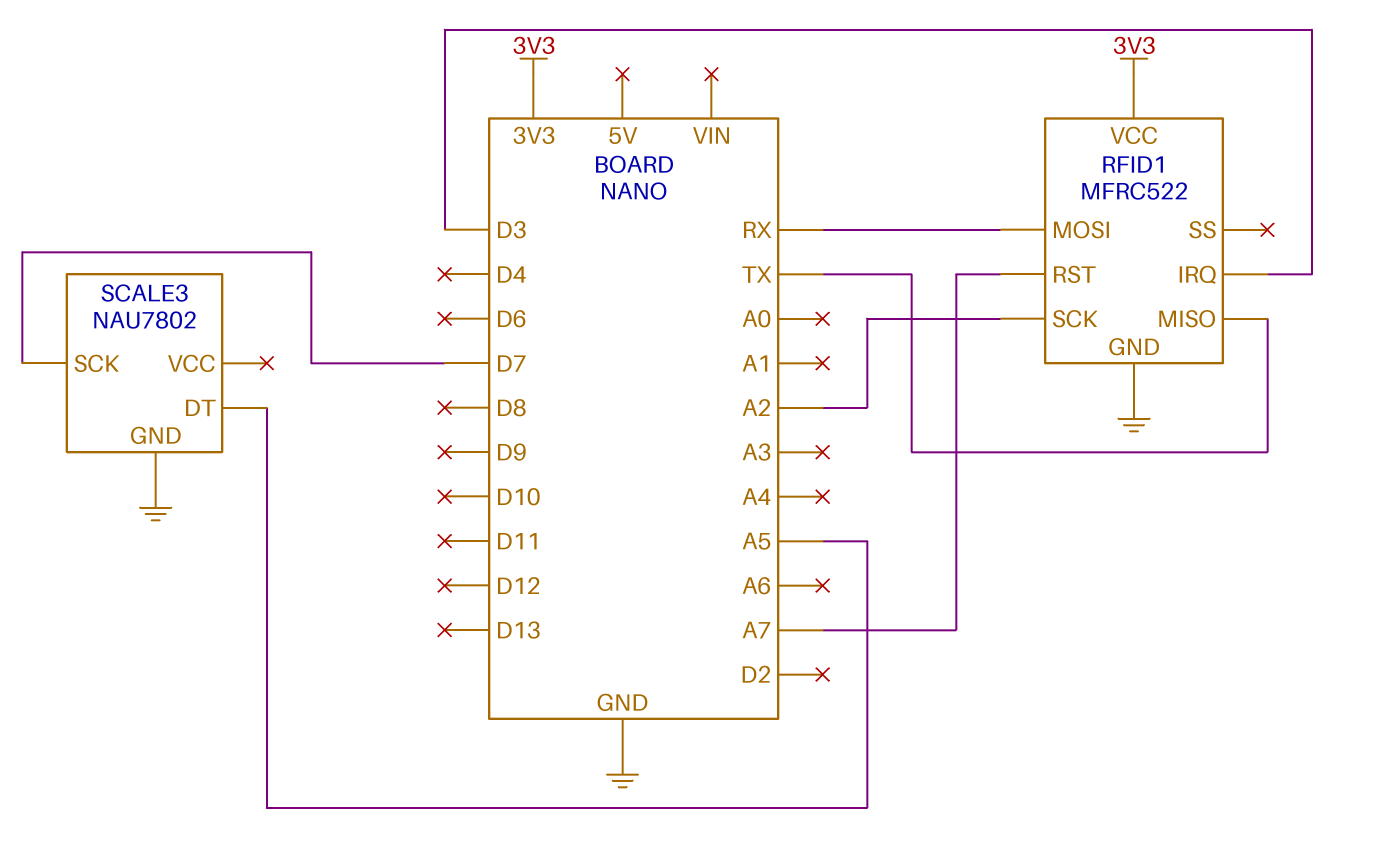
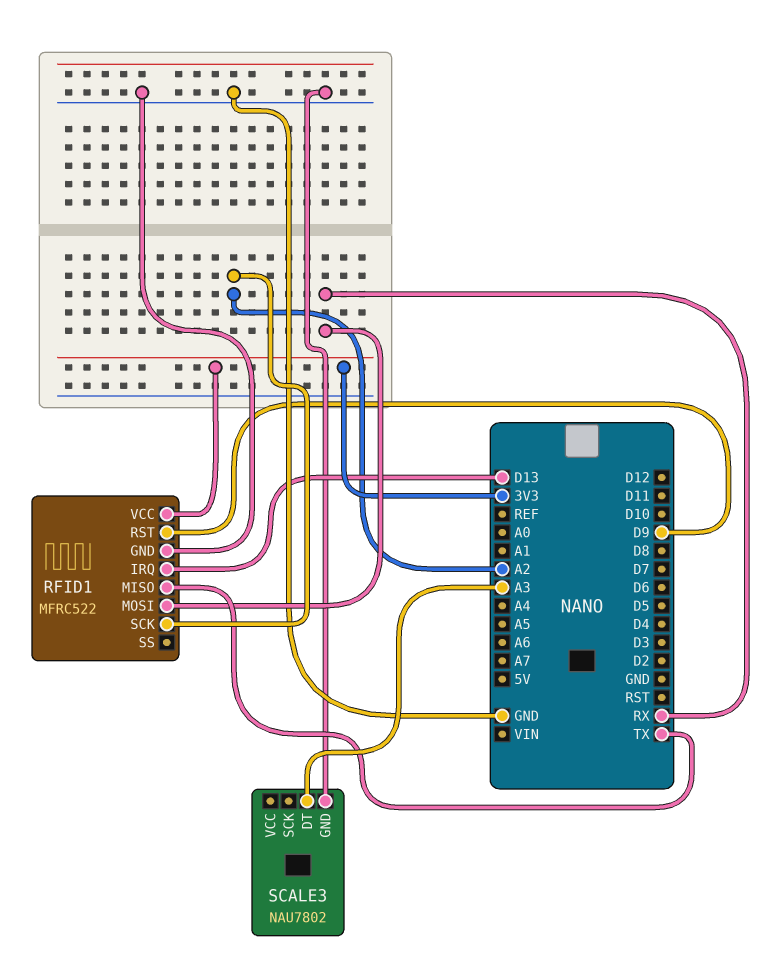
RFID1 pin IRQ: D3 -> D13
RFID1 pin RST: A7 -> D9
SCALE3 pin DT: A5 -> A3
SCALE3 pin SCK: D7 -> none

